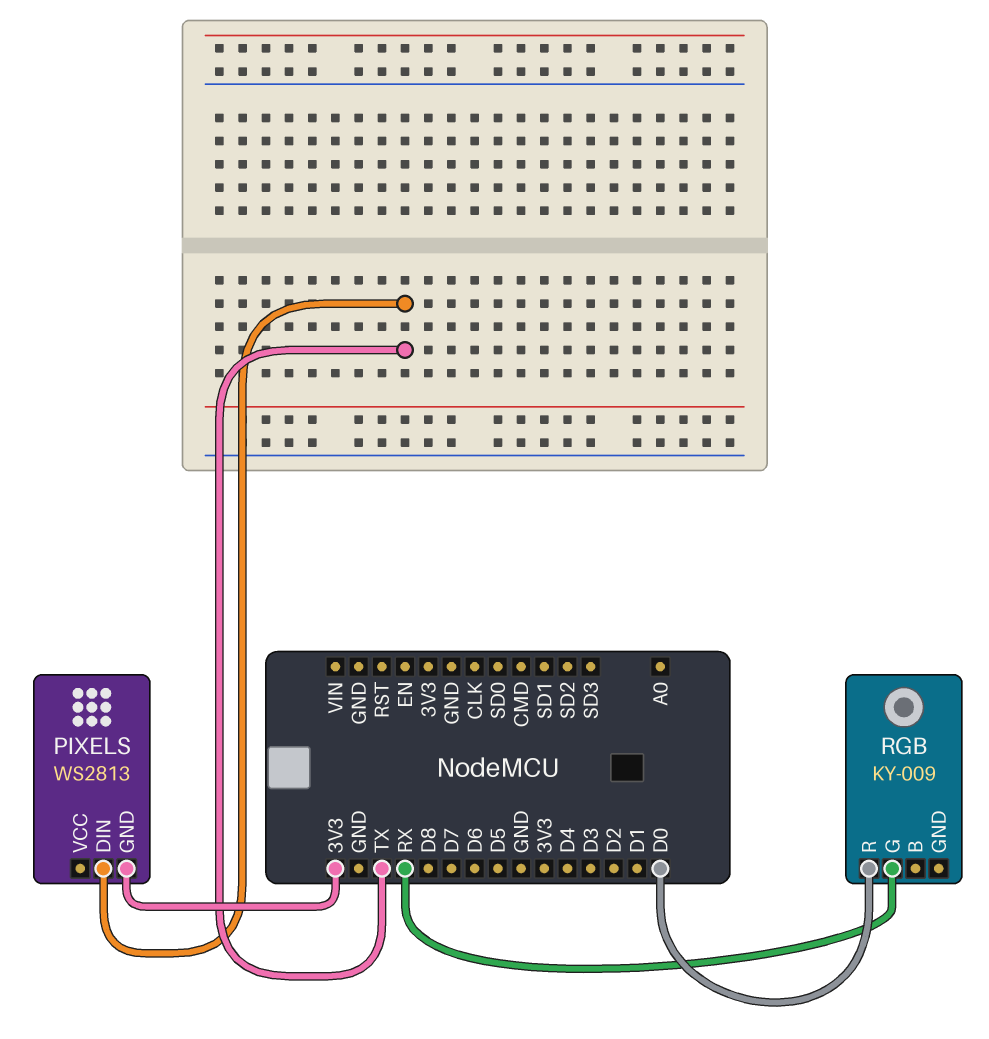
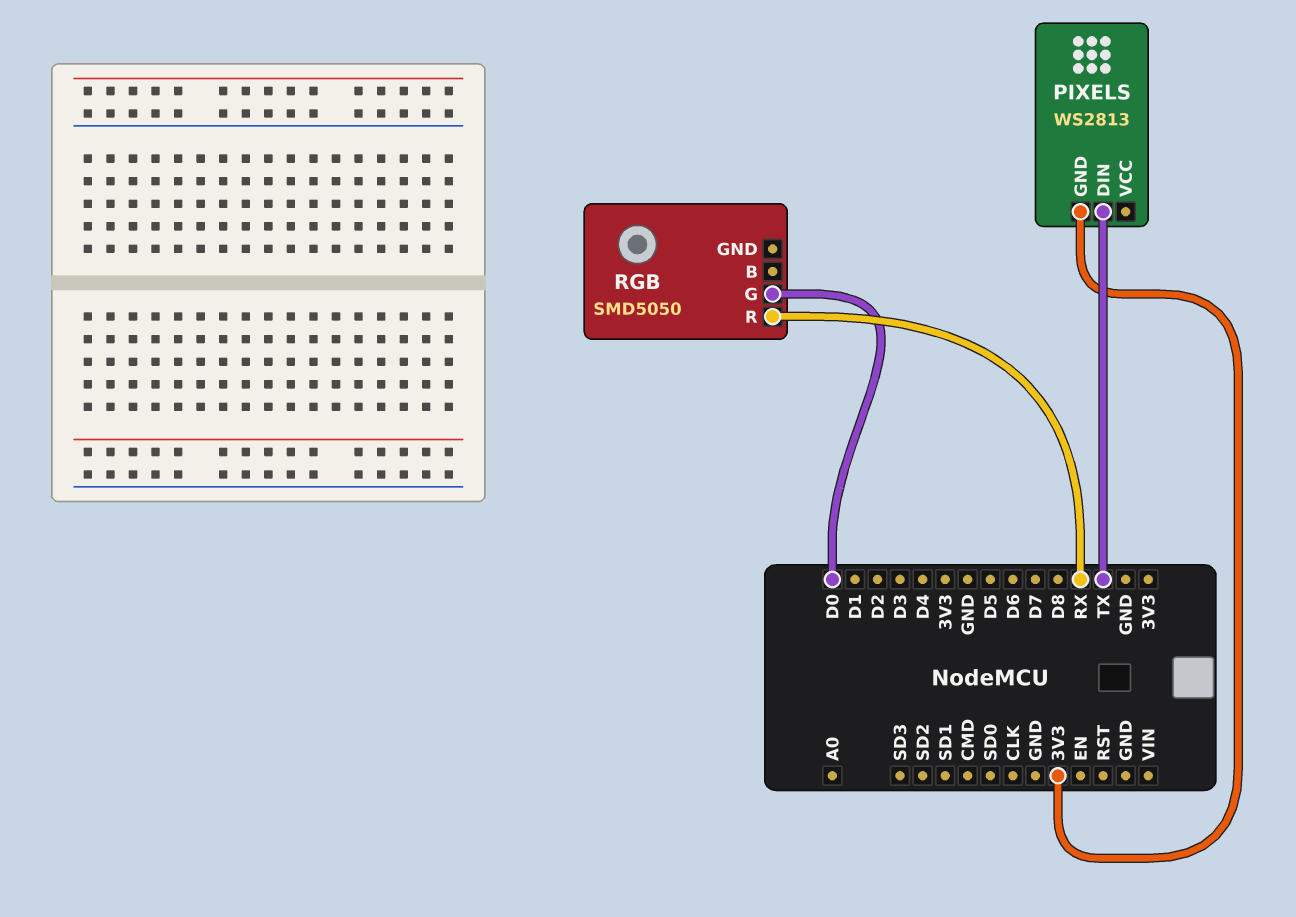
RGB: KY-009 -> SMD5050
RGB pin G: RX -> D0
RGB pin R: D0 -> RX

